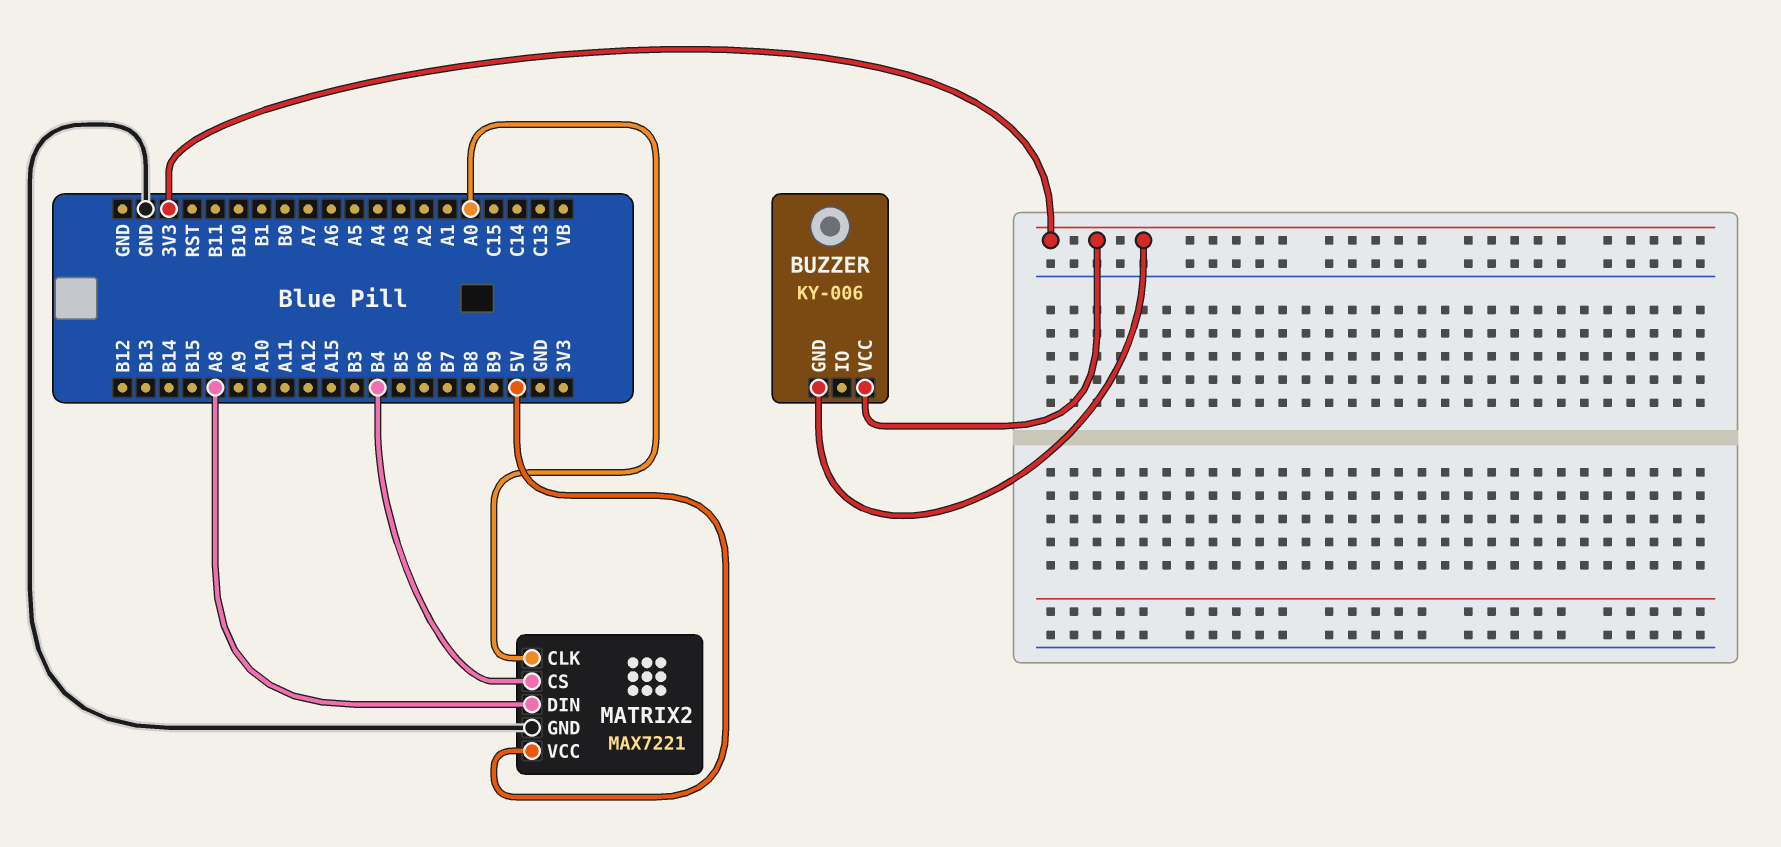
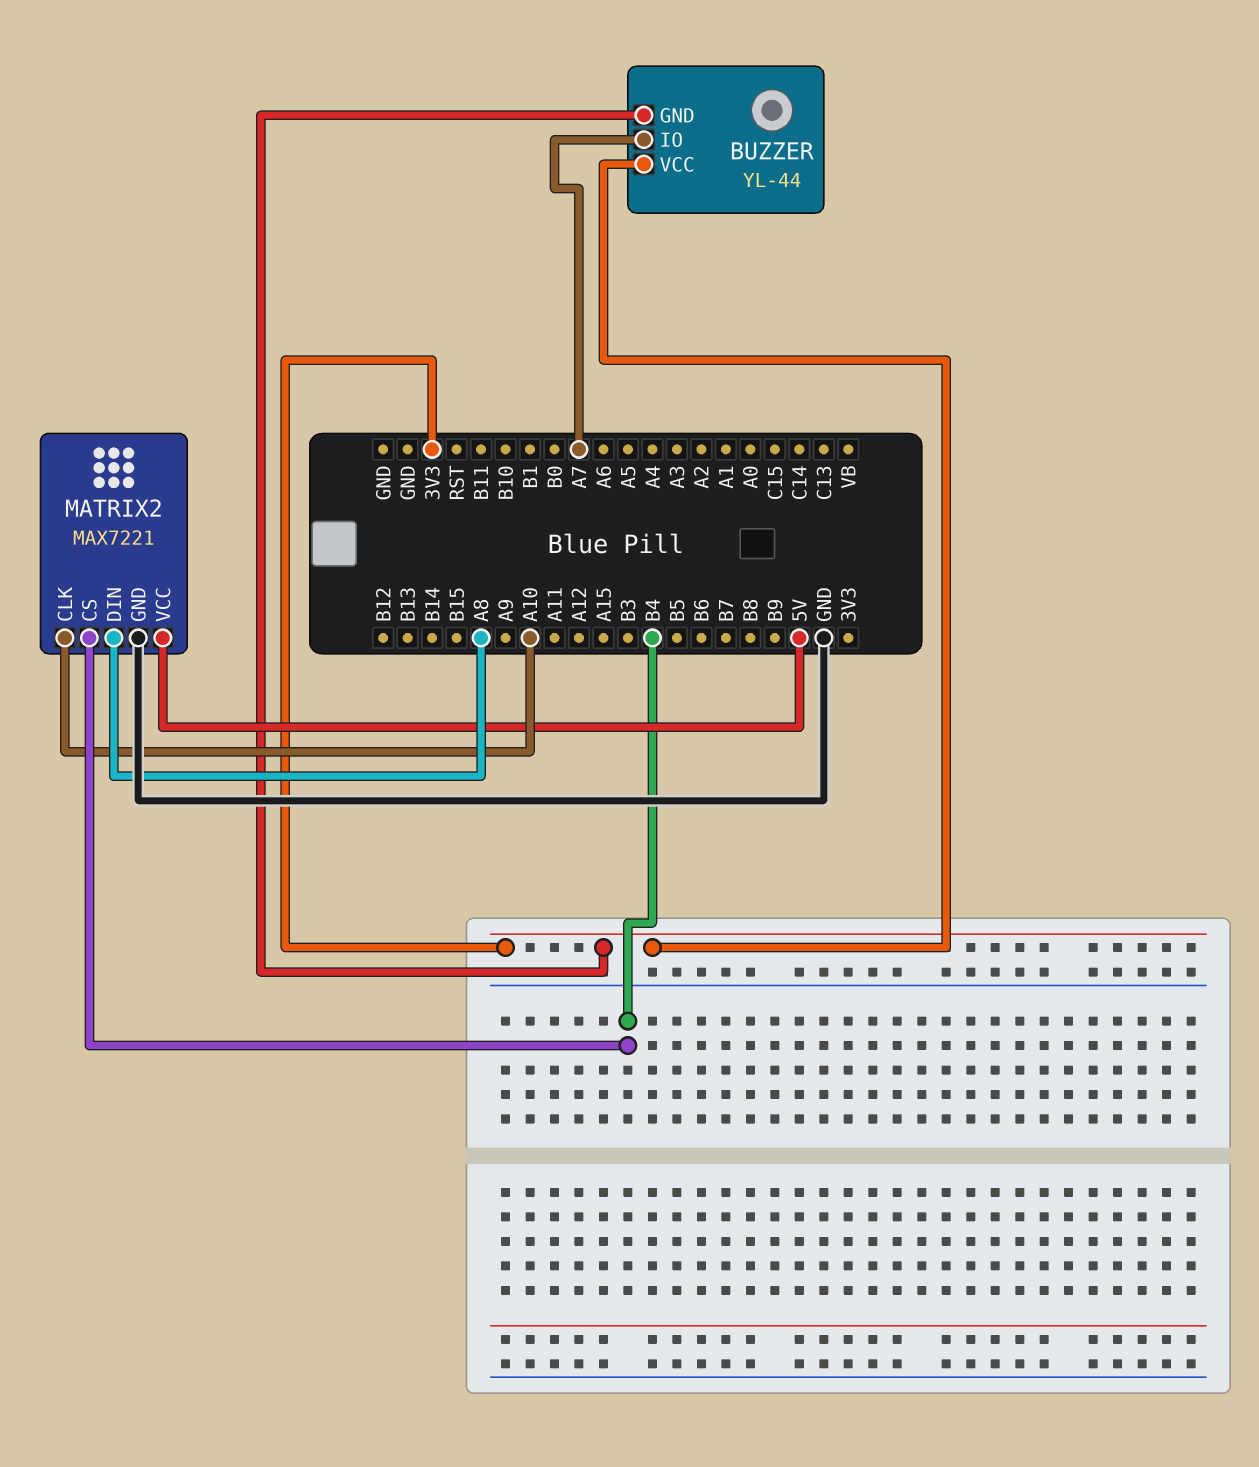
BUZZER: KY-006 -> YL-44
BUZZER pin IO: none -> A7
MATRIX2 pin CLK: A0 -> A10

